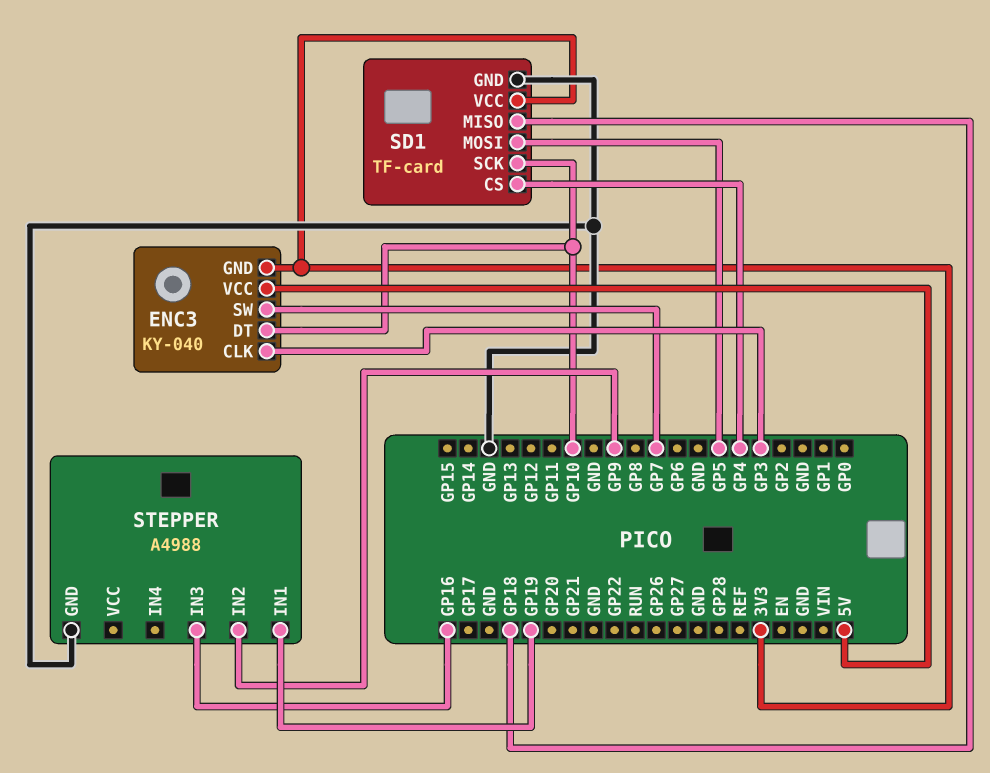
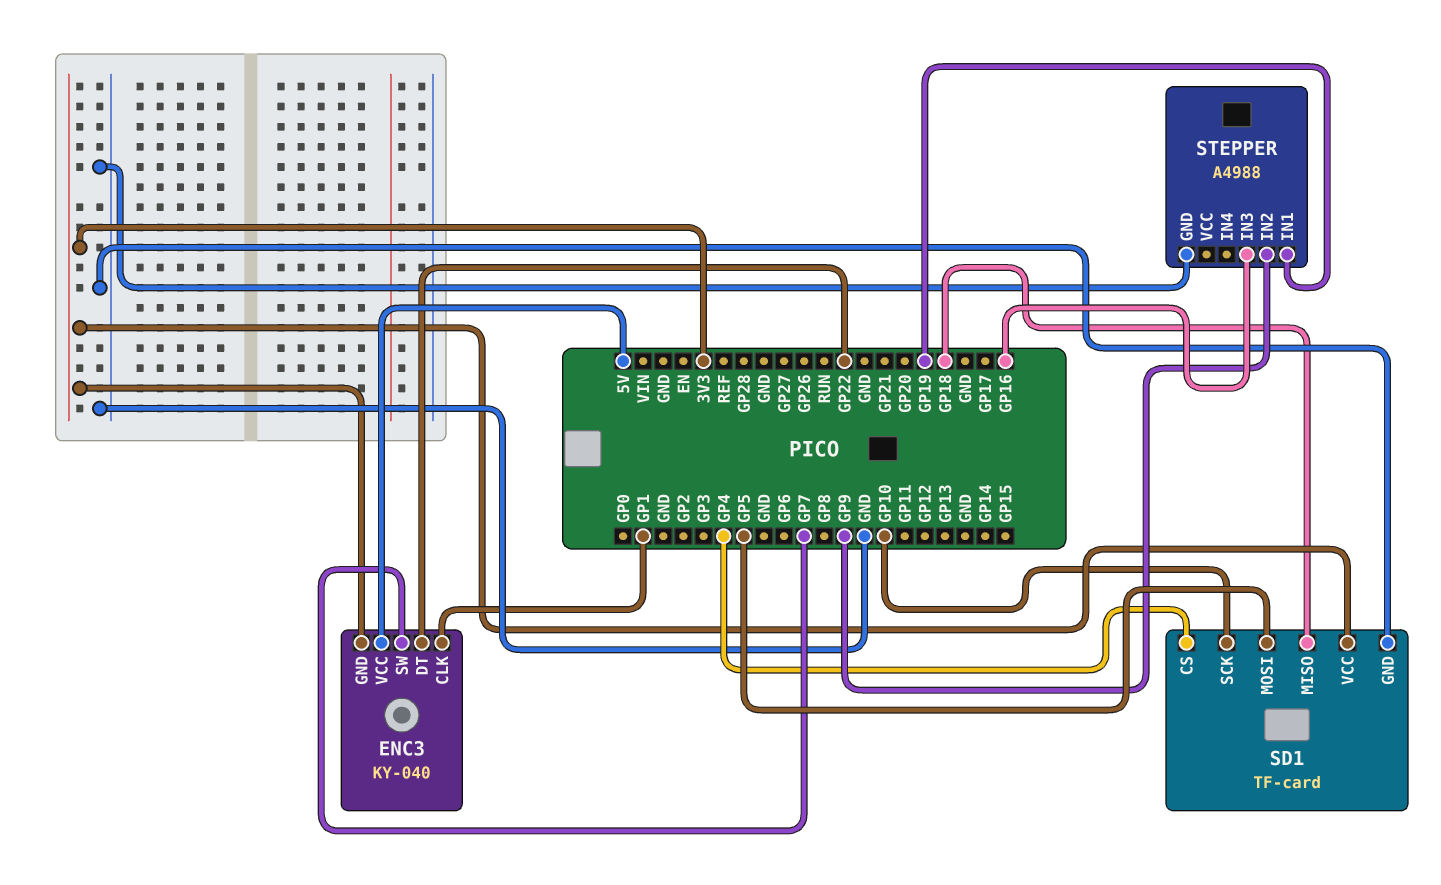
ENC3 pin CLK: GP3 -> GP1
ENC3 pin DT: GP10 -> GP22

